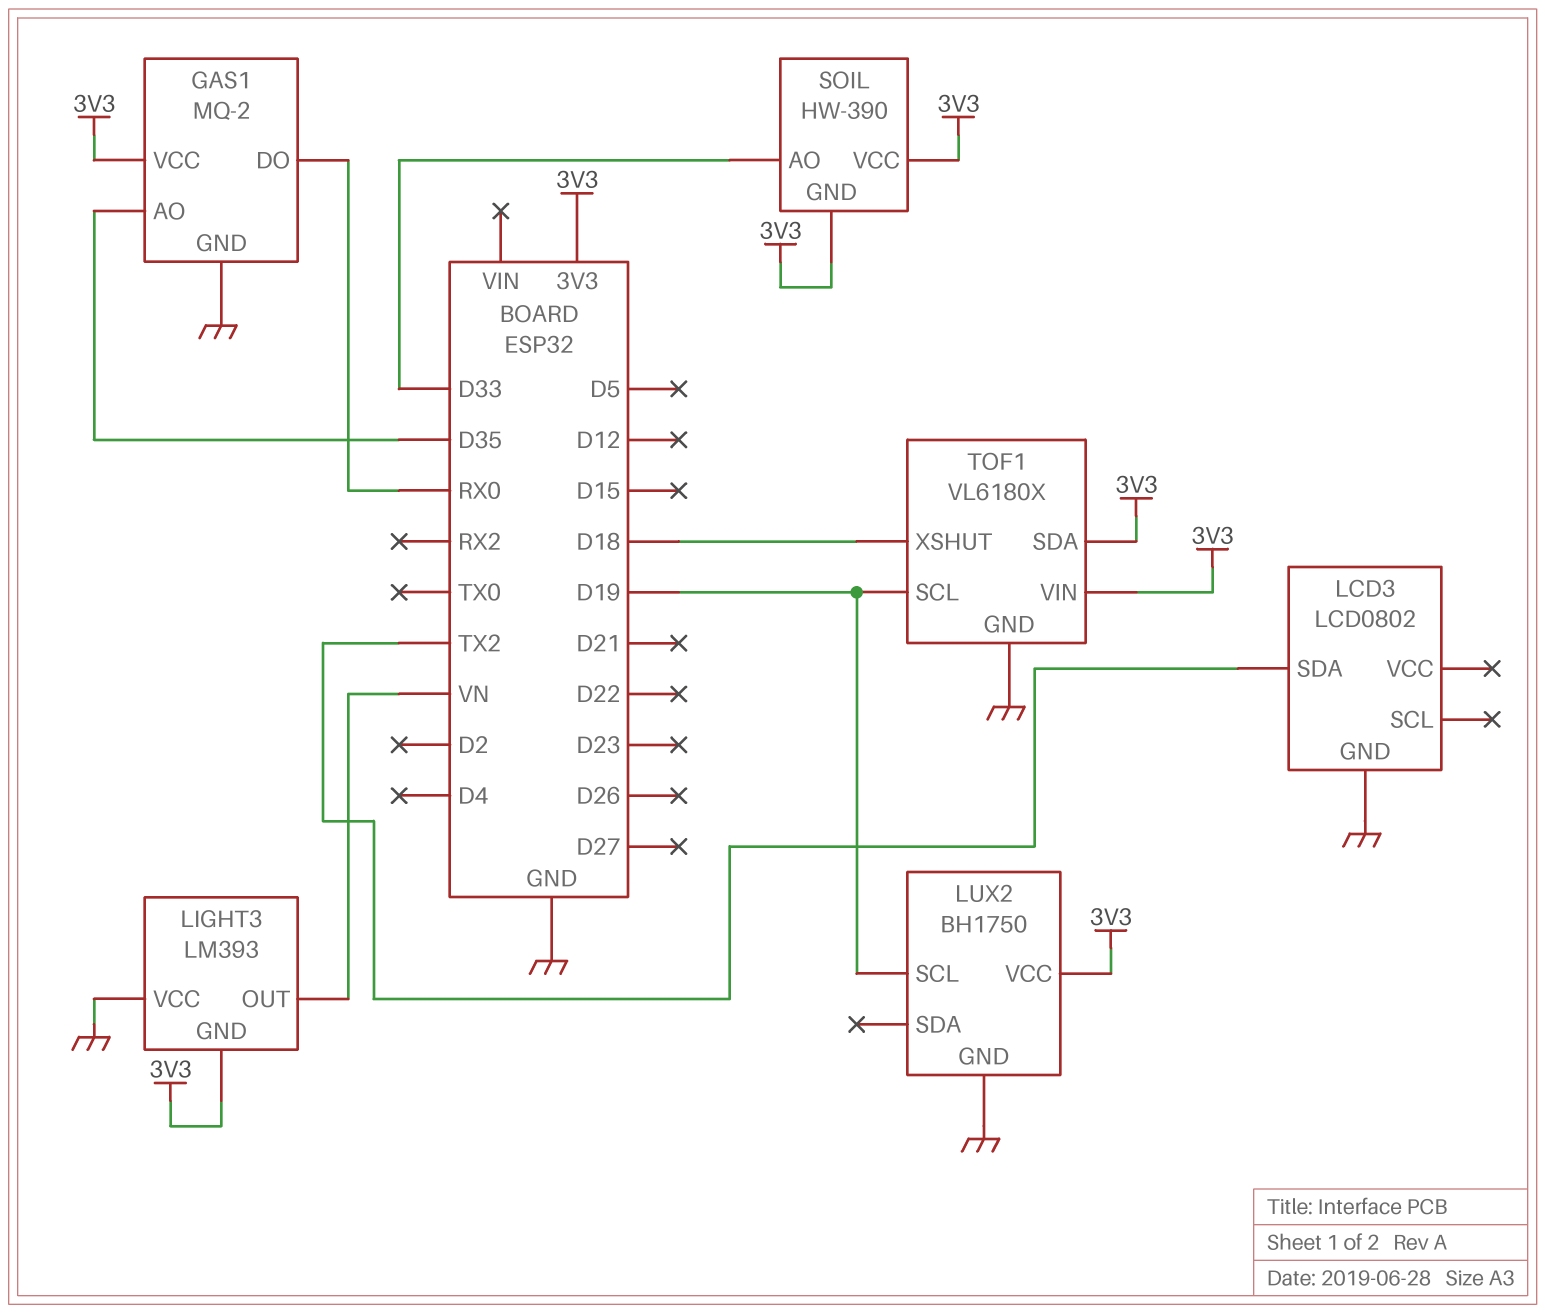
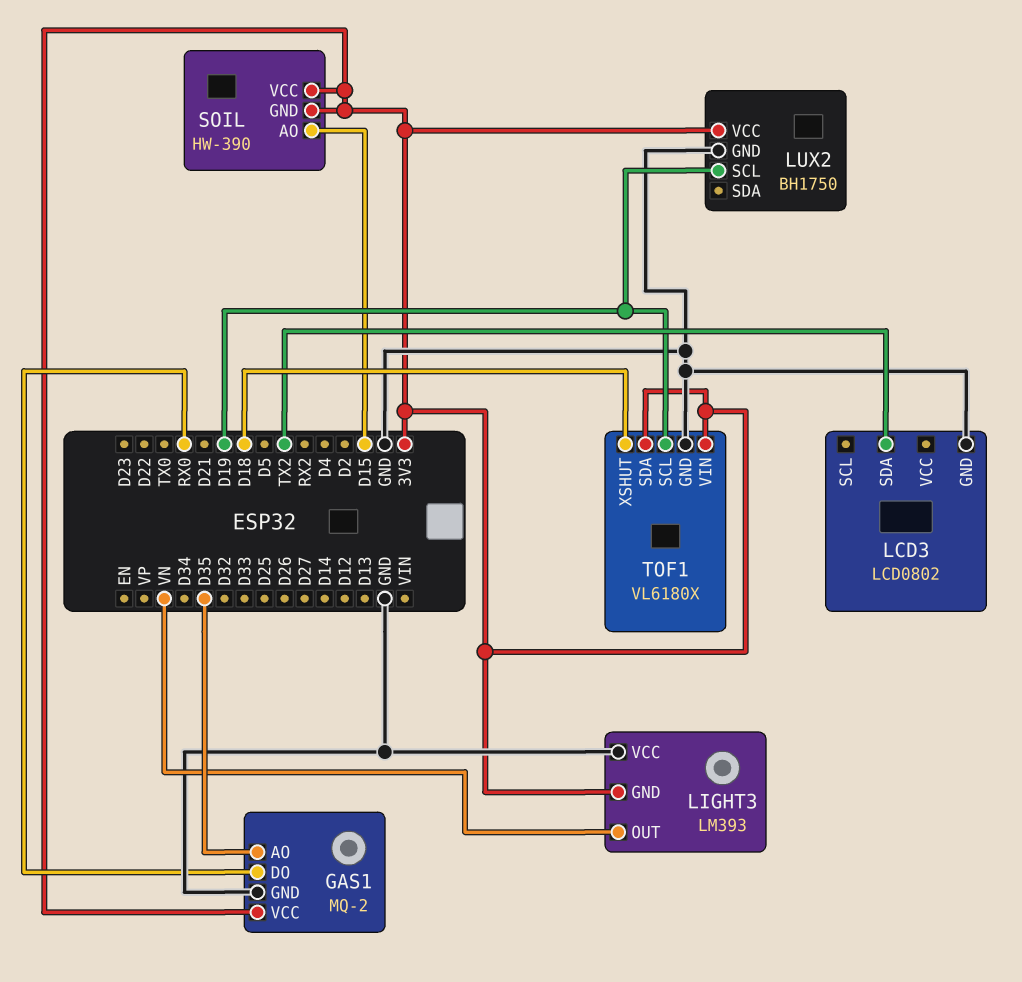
SOIL pin AO: D33 -> D15

